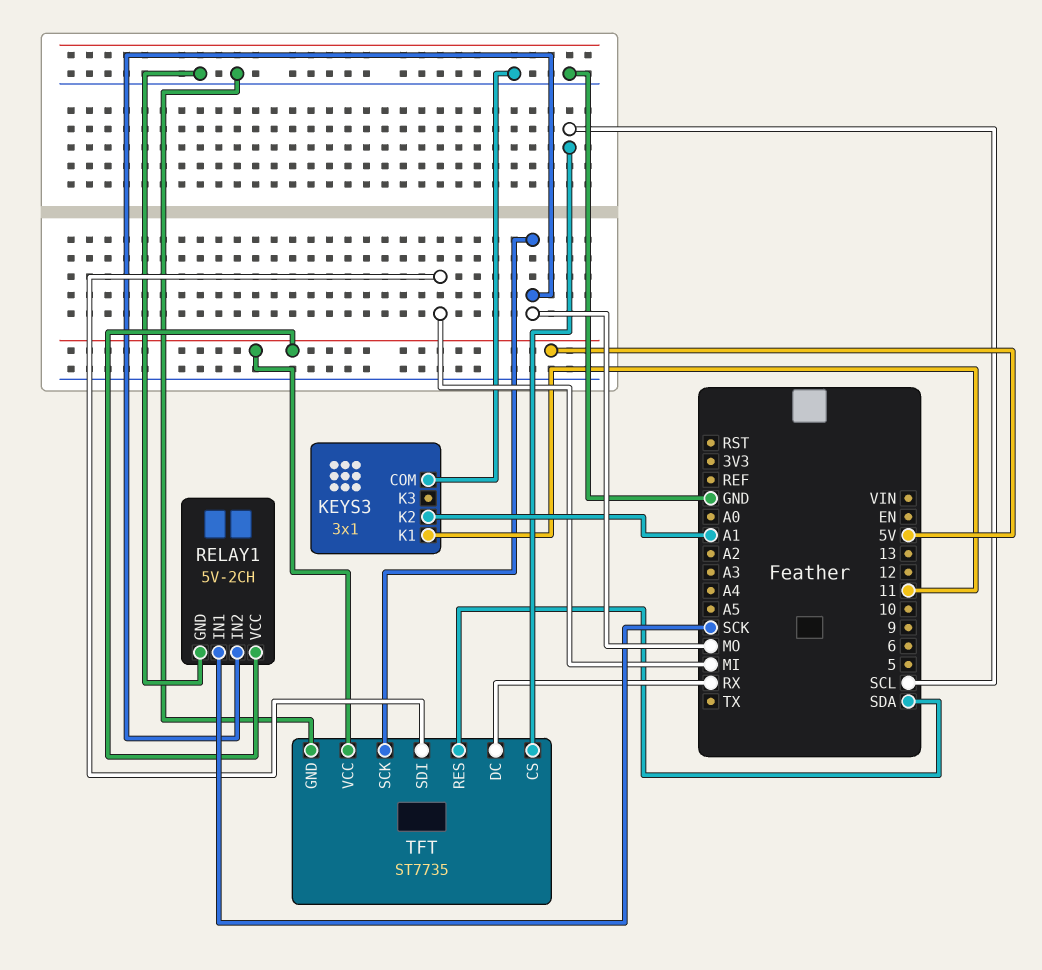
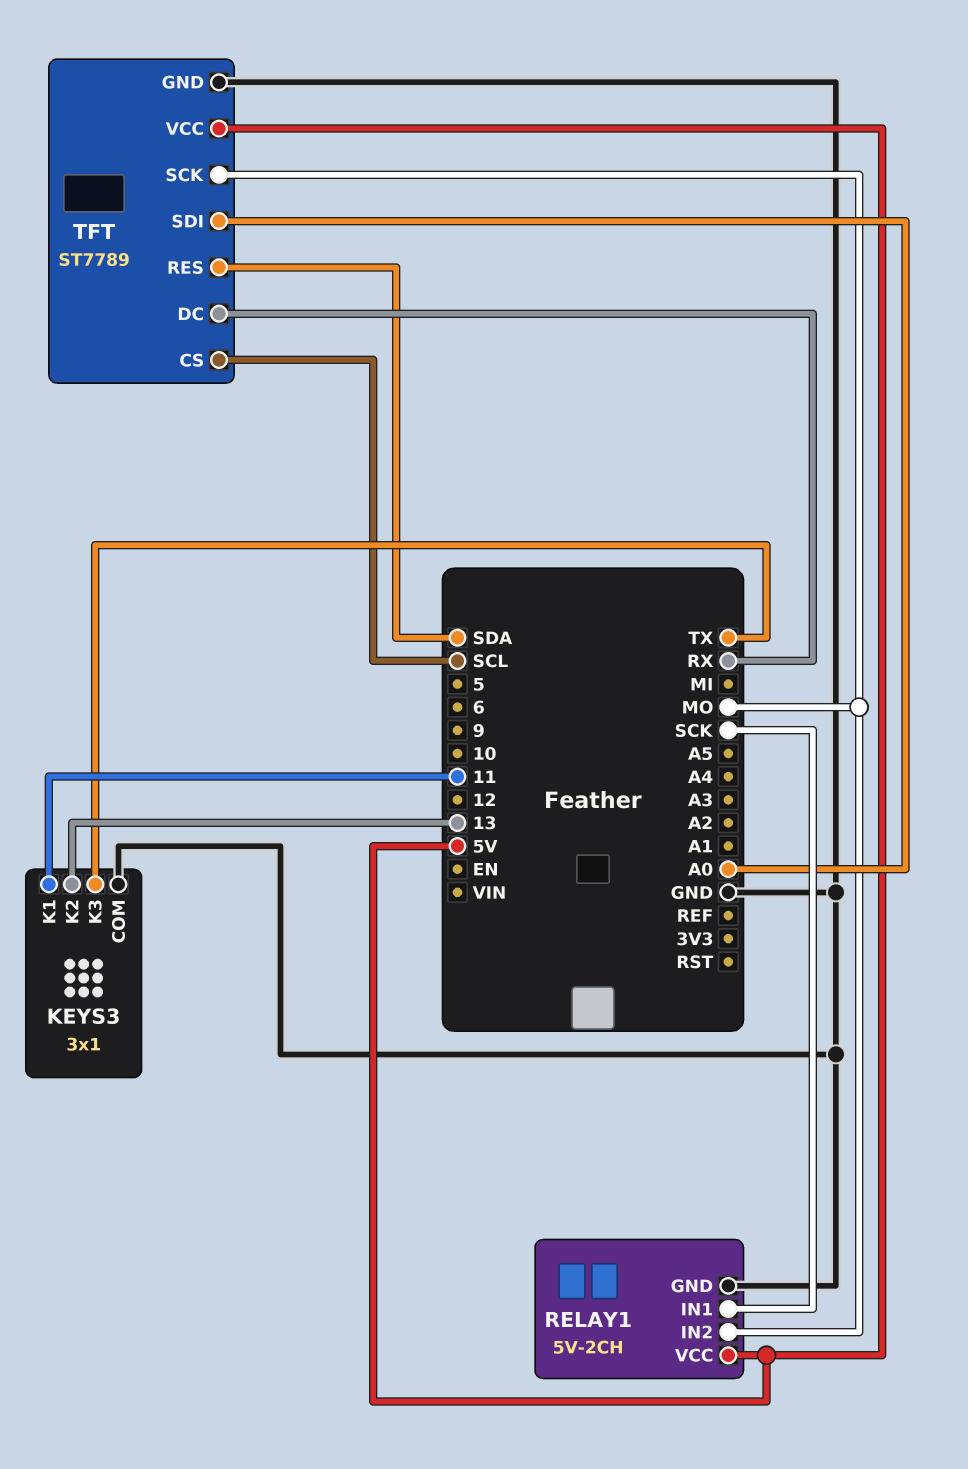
KEYS3 pin K2: A1 -> 13
KEYS3 pin K3: none -> TX
TFT: ST7735 -> ST7789
TFT pin SDI: MI -> A0

